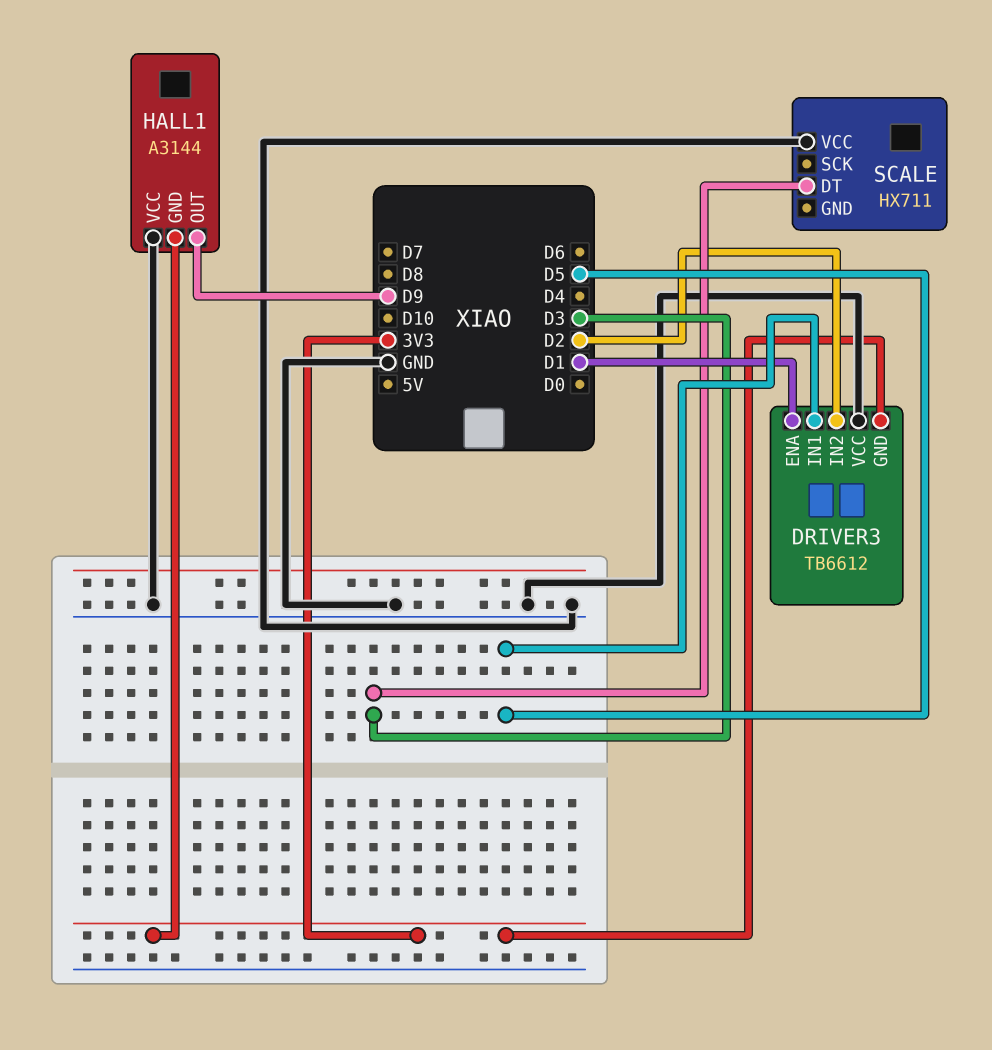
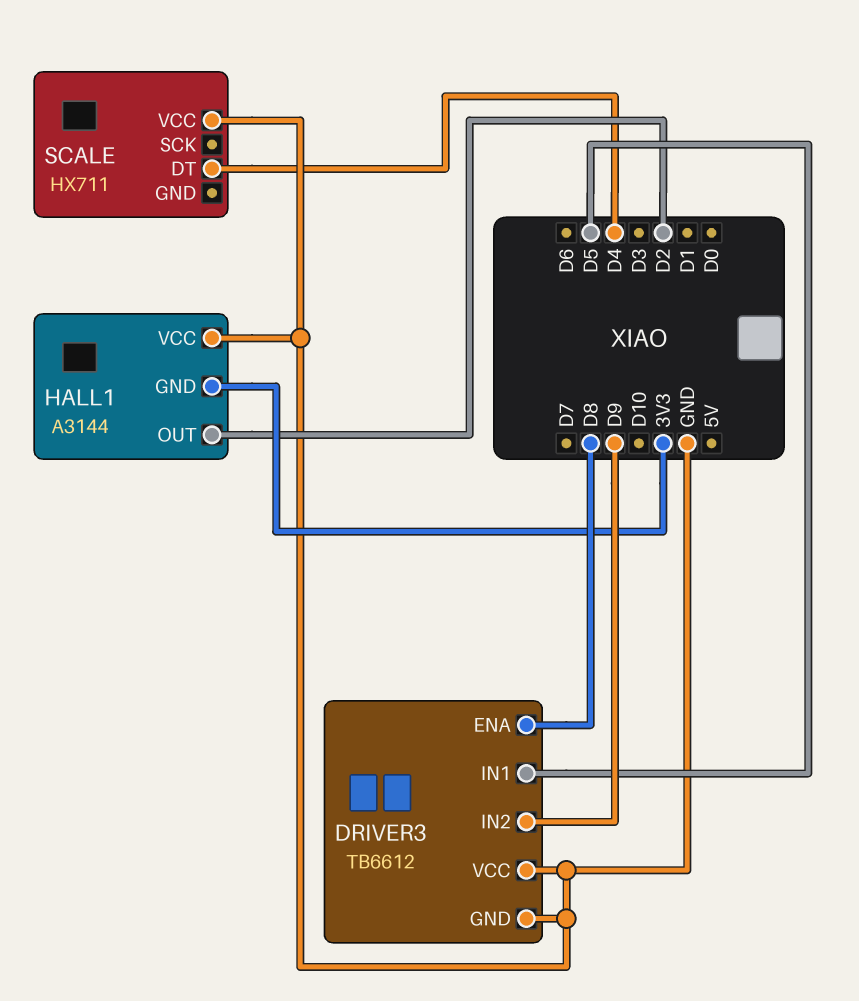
DRIVER3 pin ENA: D1 -> D8
DRIVER3 pin GND: 3V3 -> GND
DRIVER3 pin IN2: D2 -> D9
HALL1 pin OUT: D9 -> D2
SCALE pin DT: D3 -> D4

